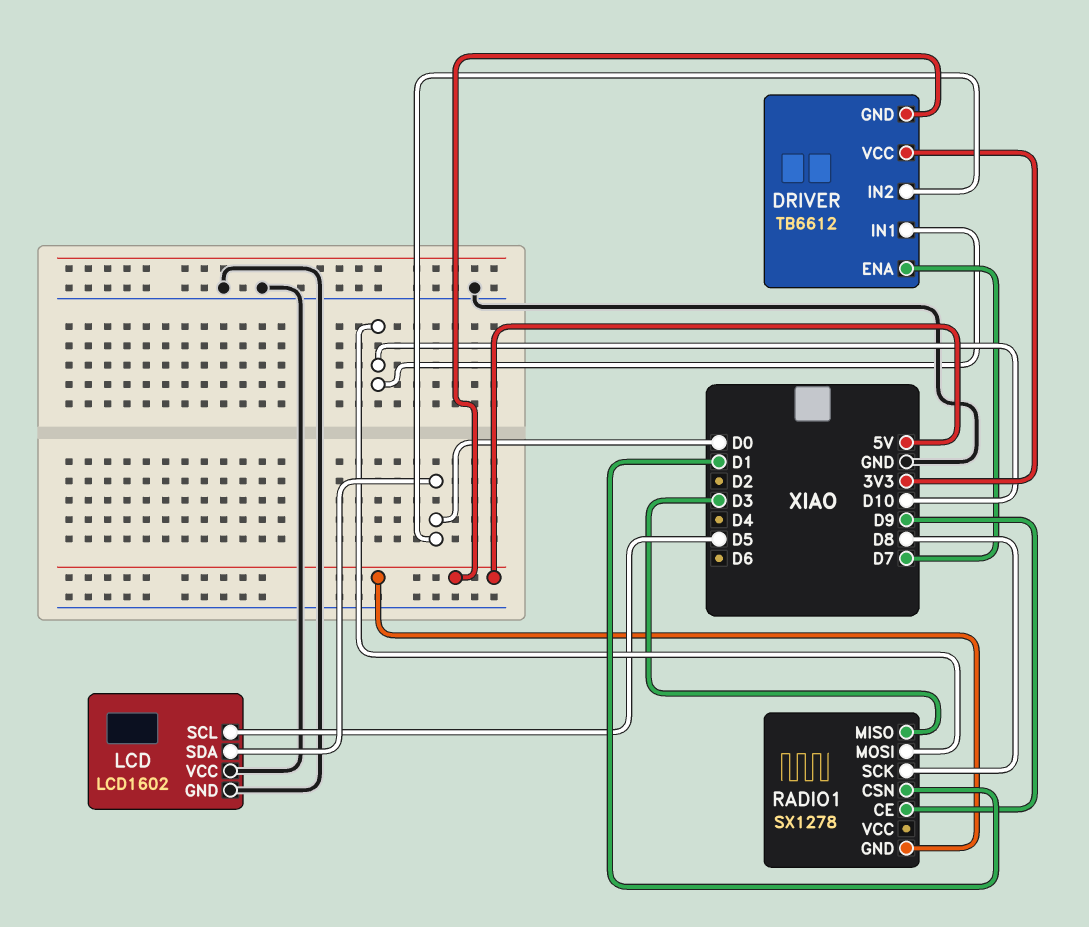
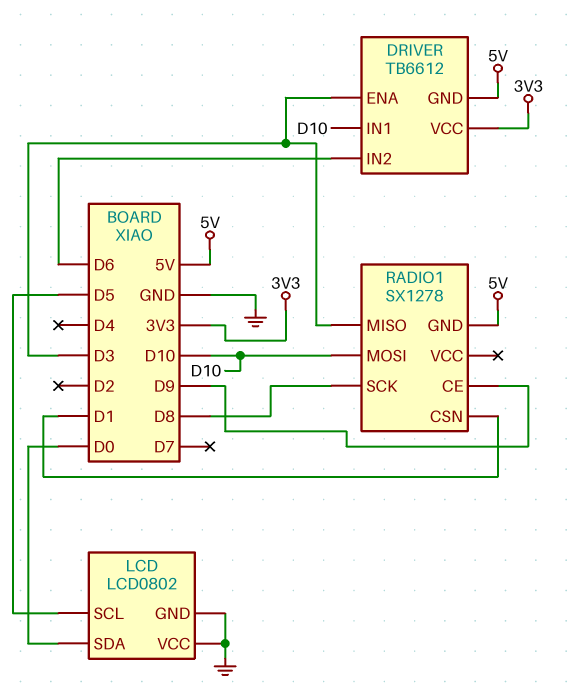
DRIVER pin ENA: D7 -> D3
DRIVER pin IN2: D0 -> D6
LCD: LCD1602 -> LCD0802

